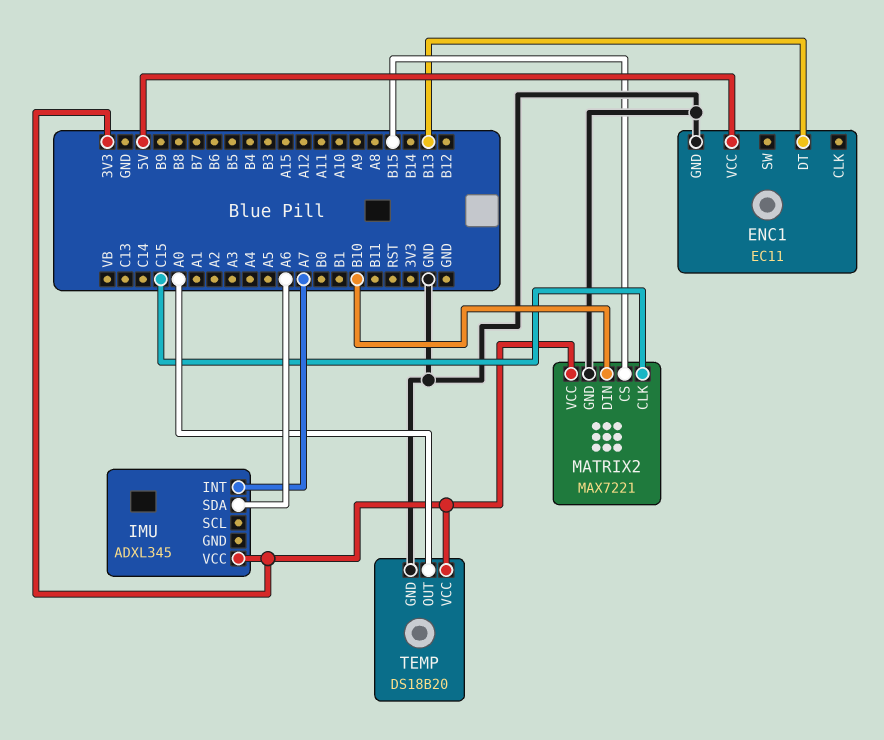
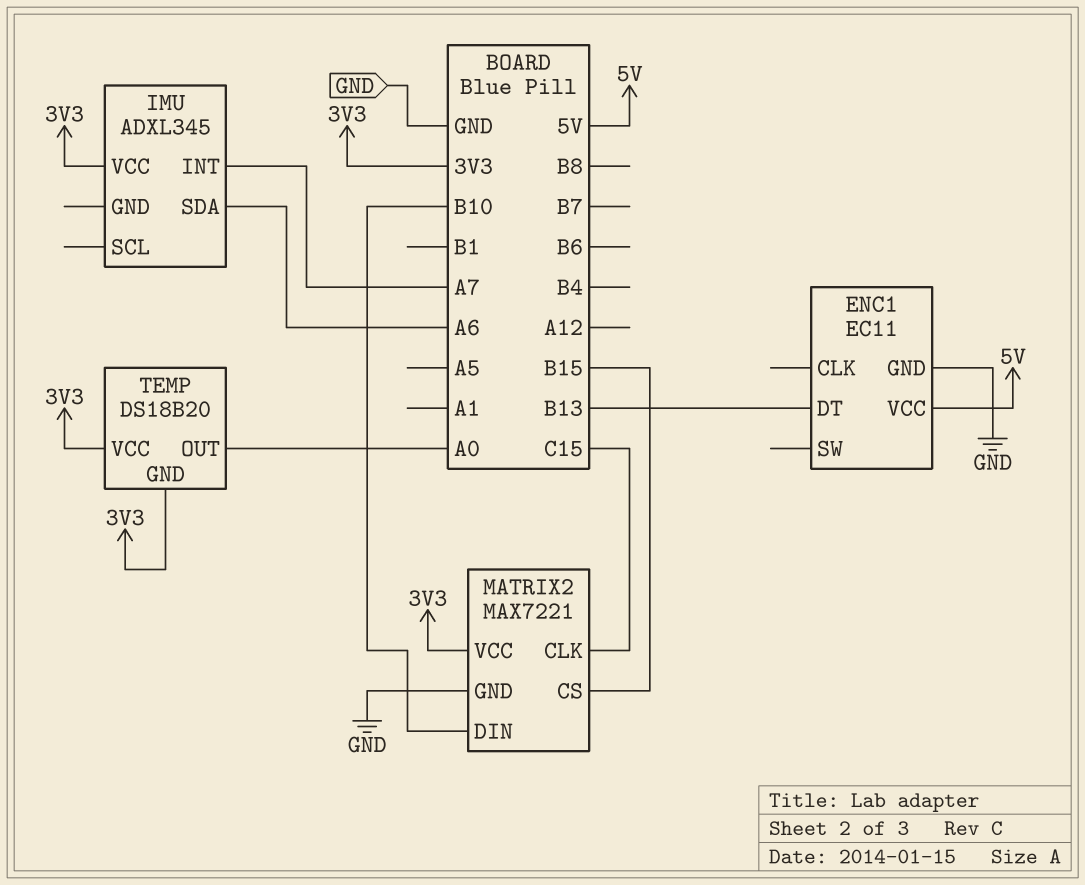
TEMP pin GND: GND -> 3V3

